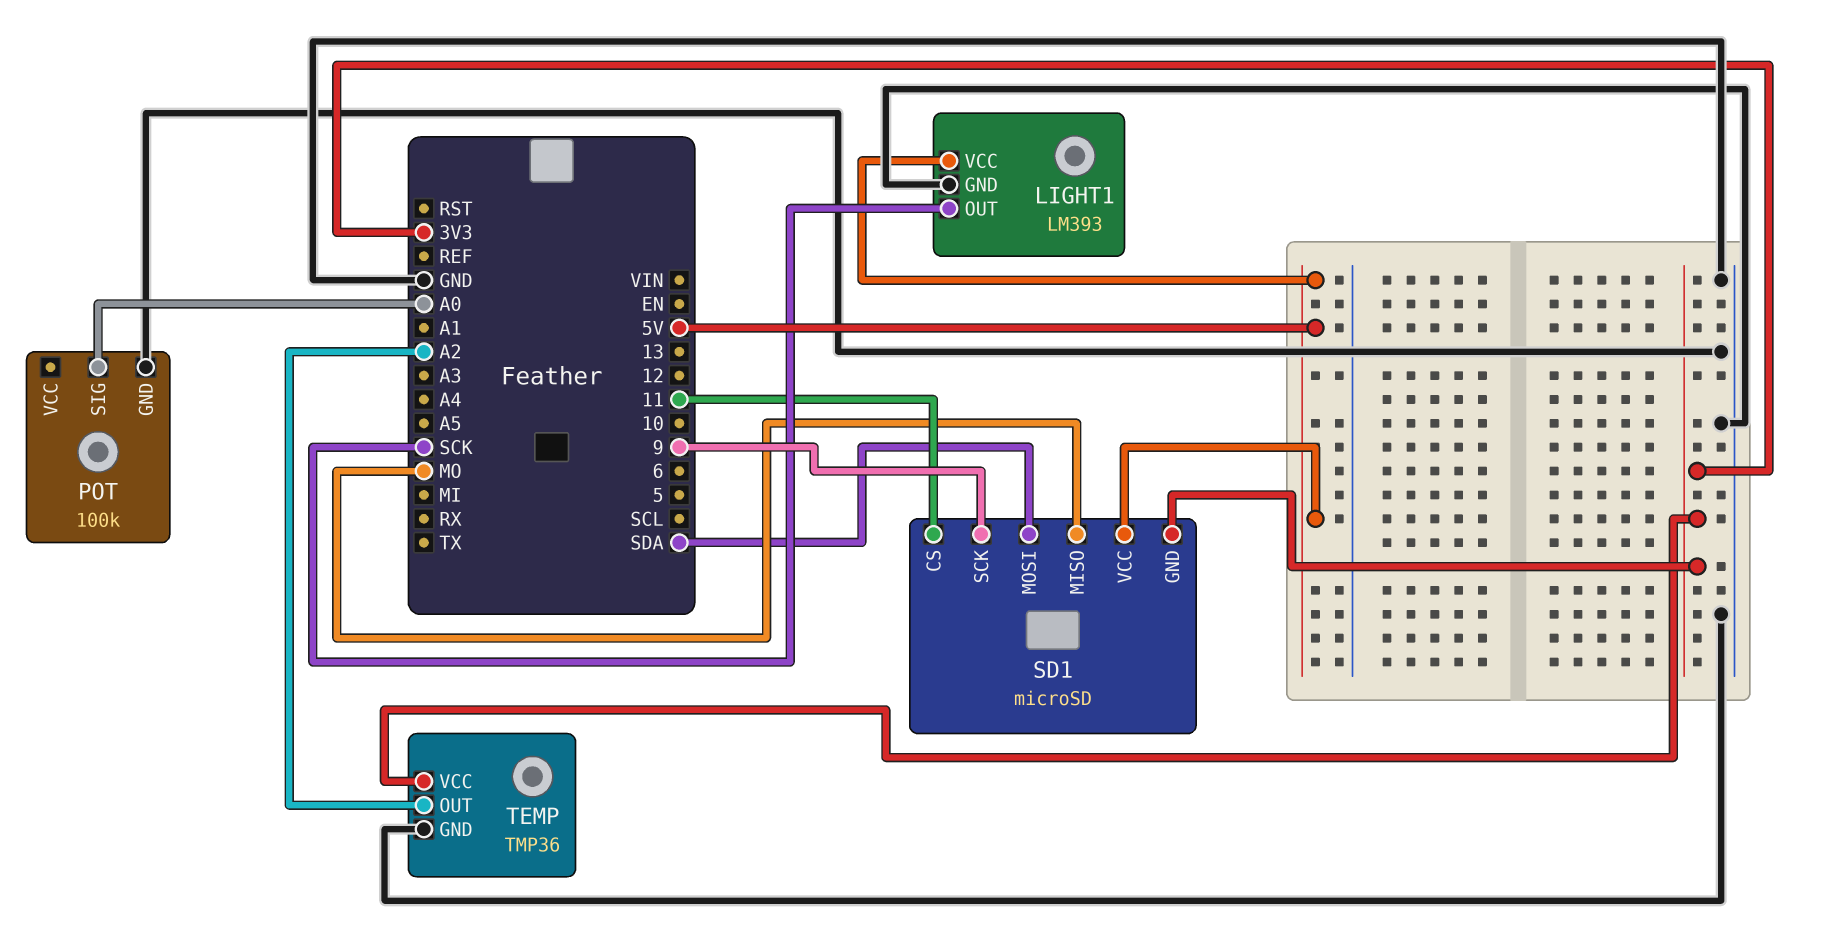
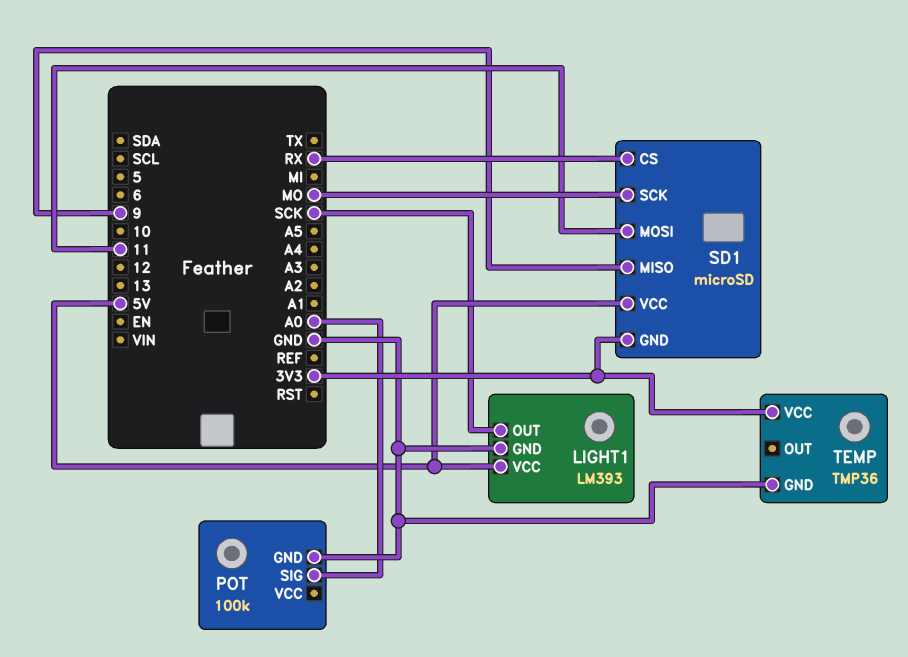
SD1 pin CS: 11 -> RX
SD1 pin MISO: MO -> 9
SD1 pin MOSI: SDA -> 11
SD1 pin SCK: 9 -> MO
TEMP pin OUT: A2 -> none

